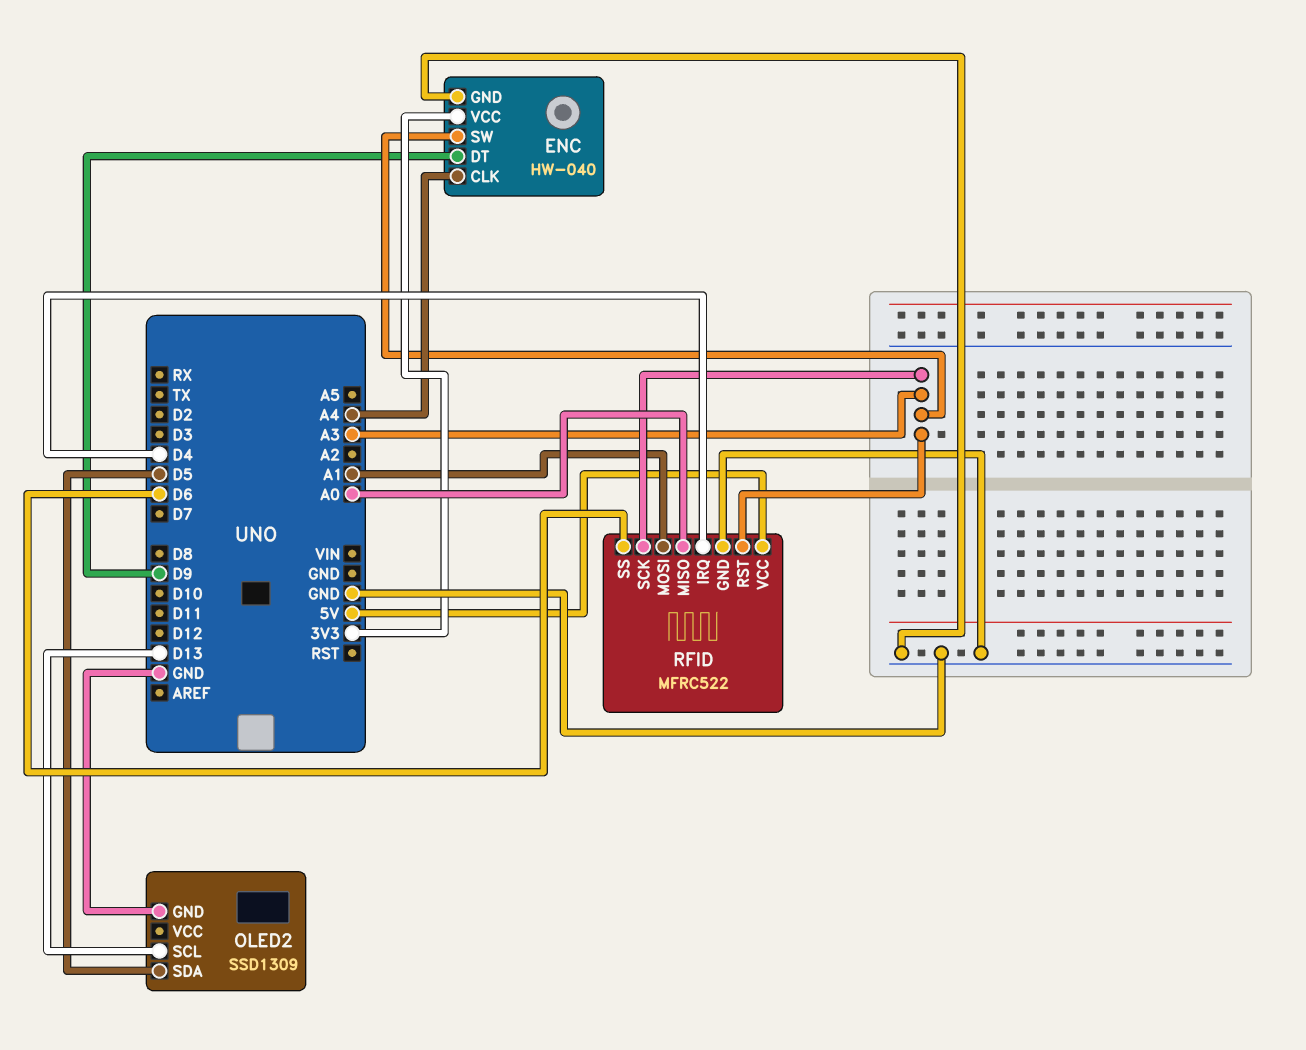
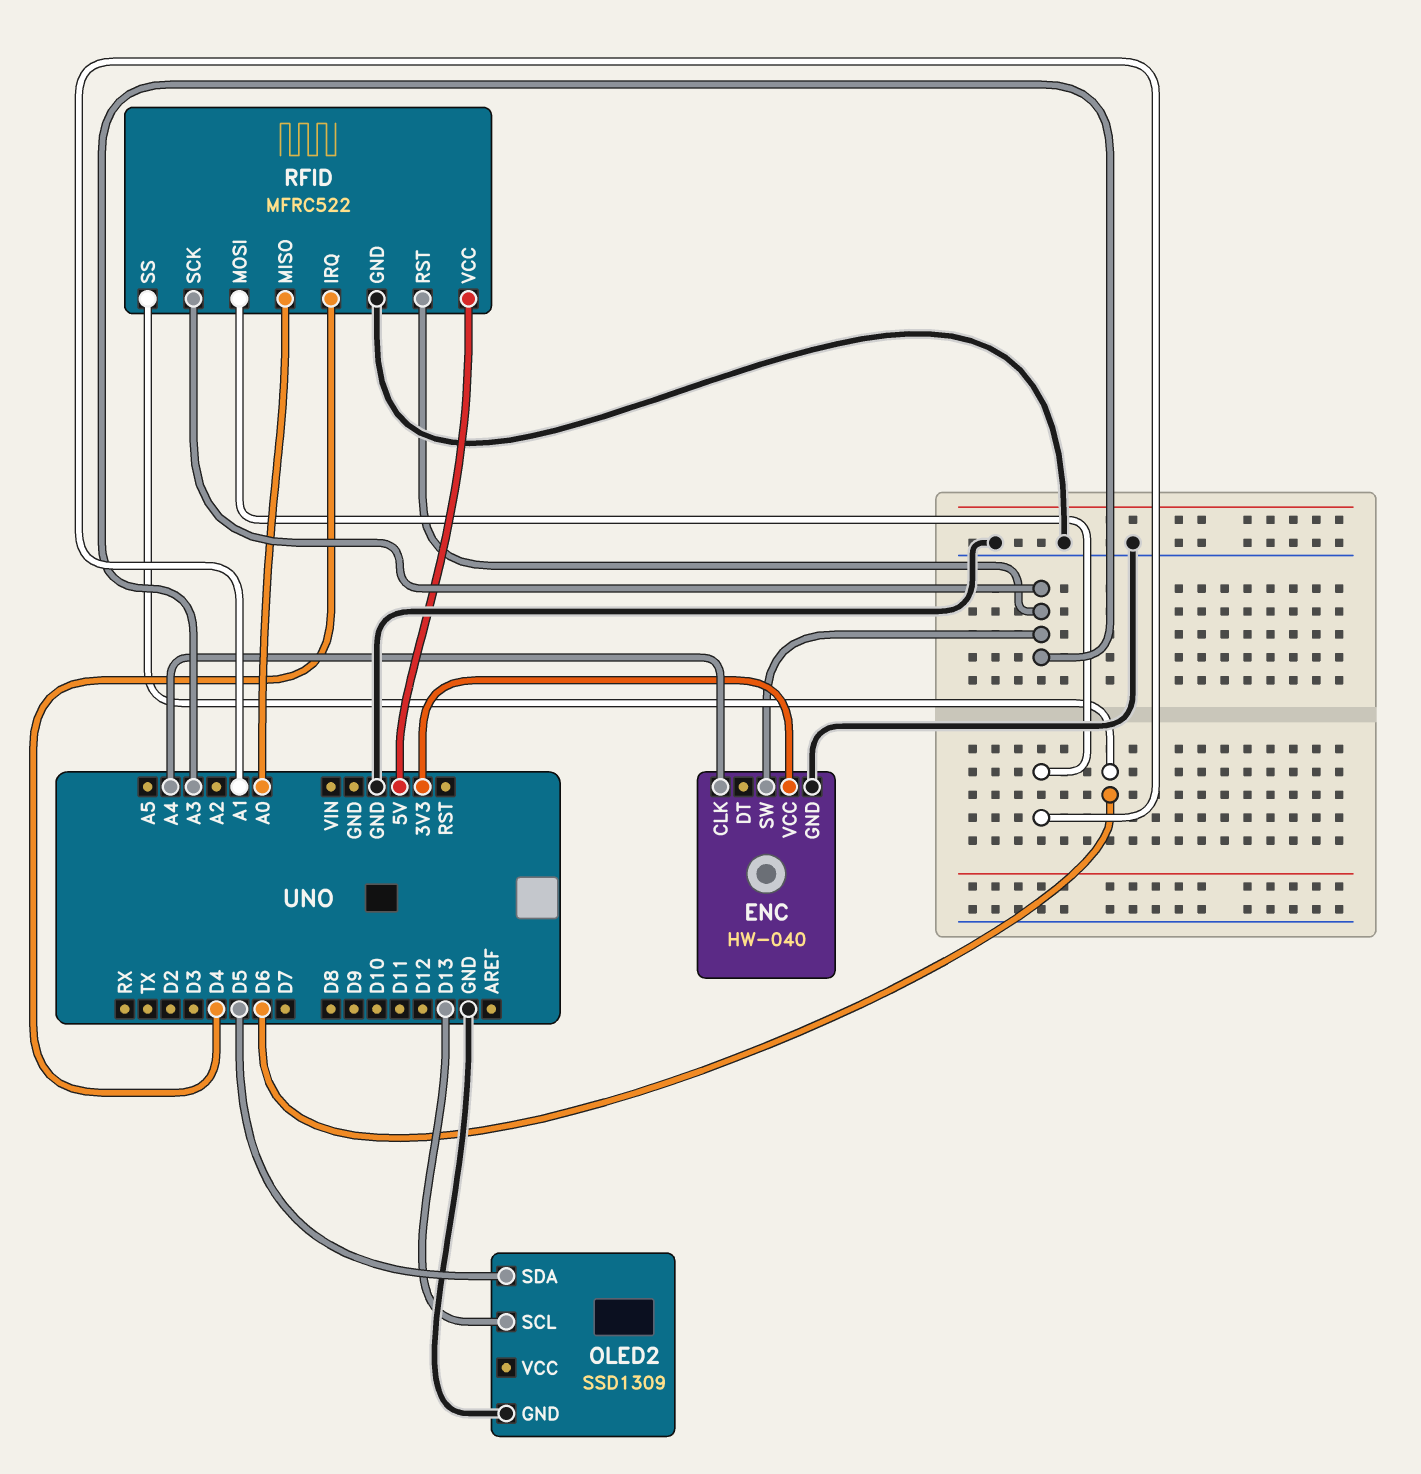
ENC pin DT: D9 -> none

